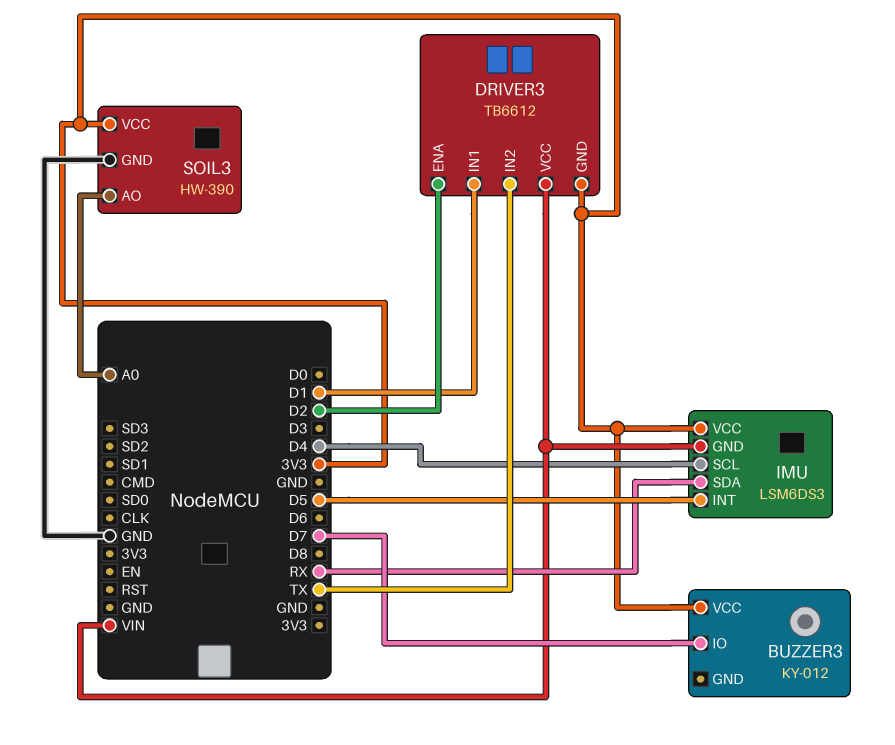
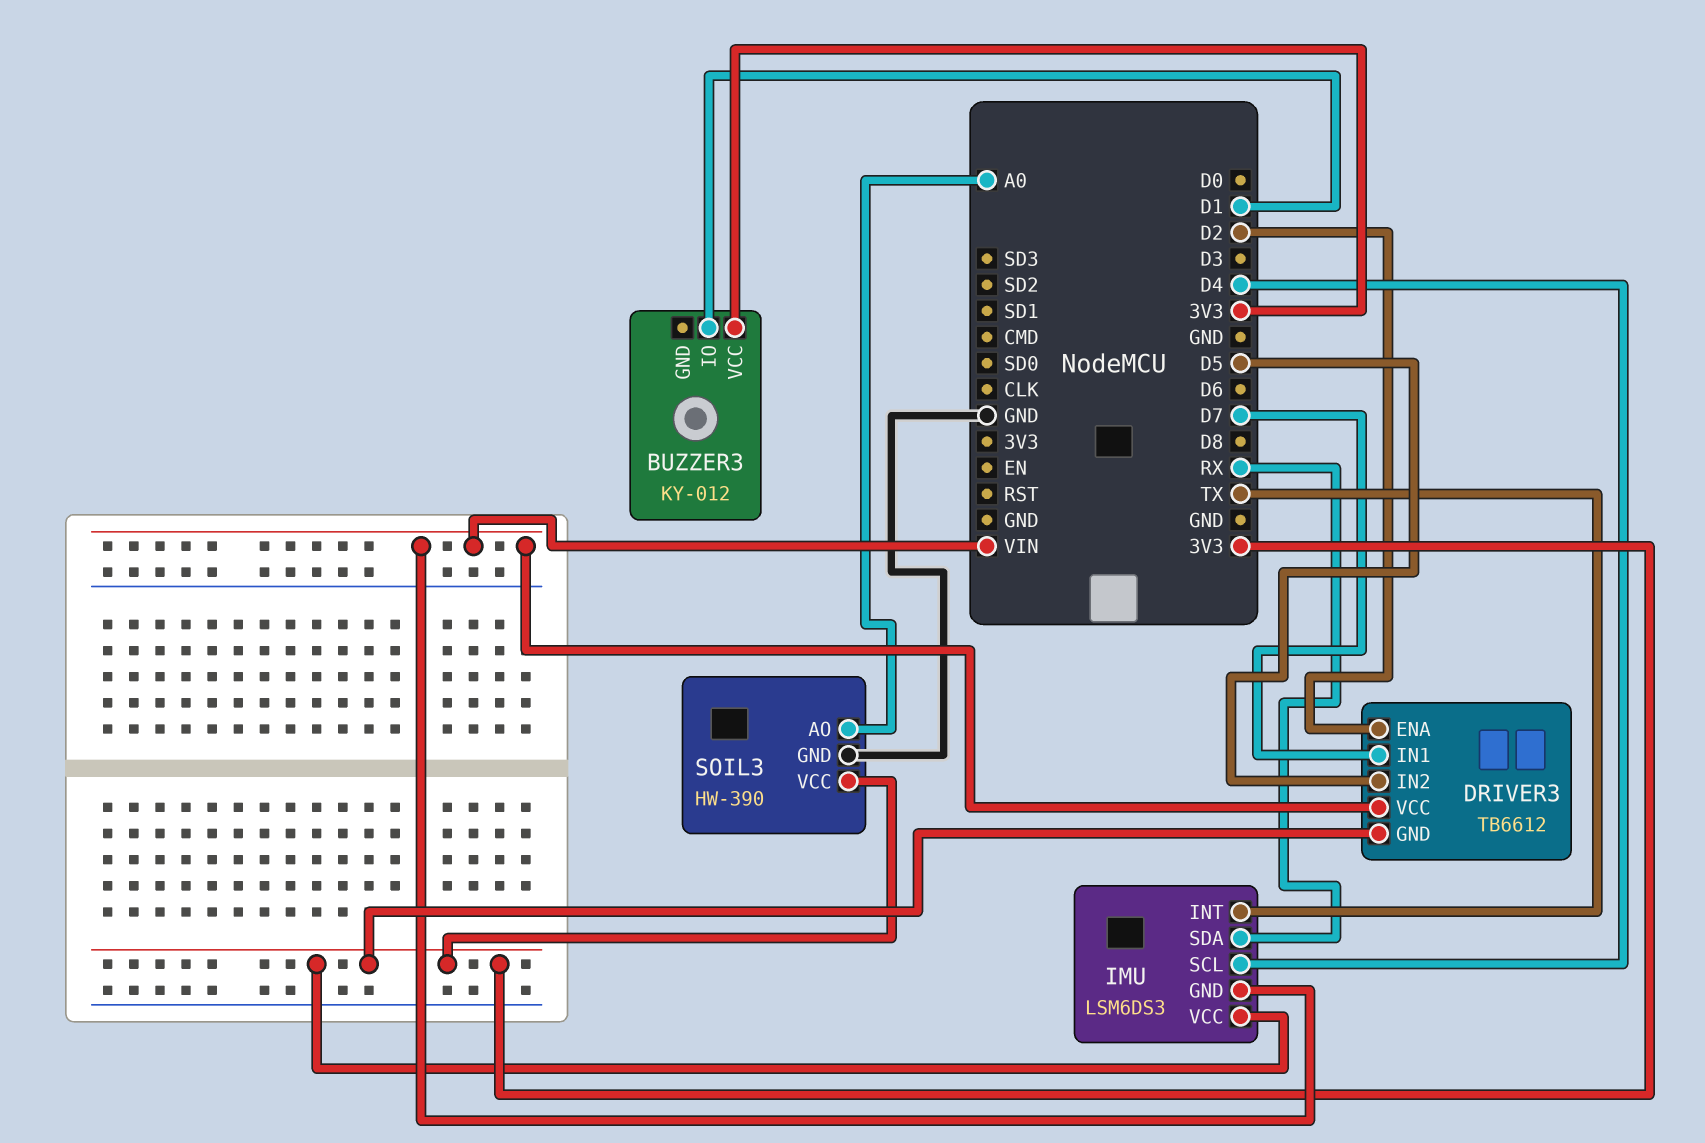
BUZZER3 pin IO: D7 -> D1
DRIVER3 pin IN1: D1 -> D7
DRIVER3 pin IN2: TX -> D5
IMU pin INT: D5 -> TX

